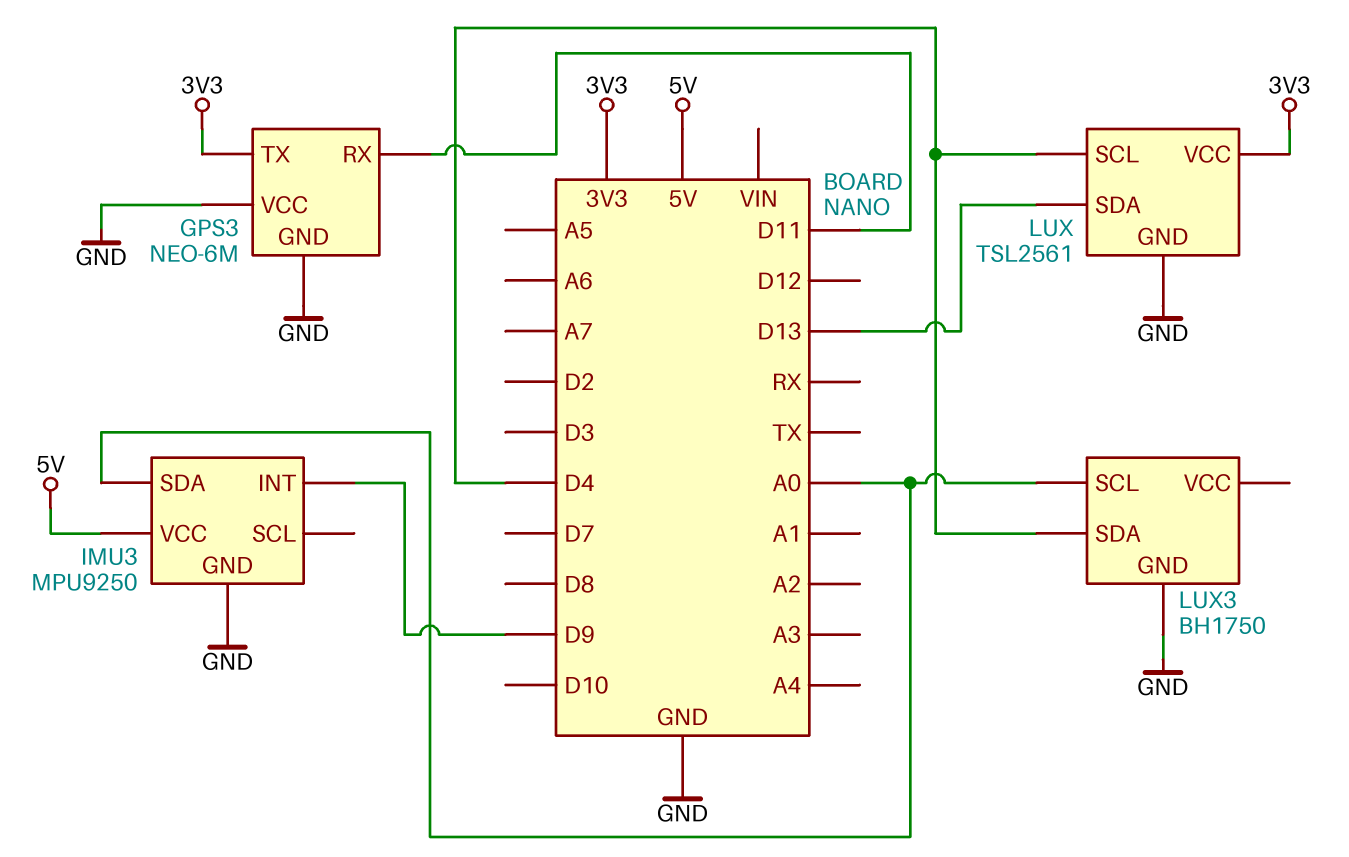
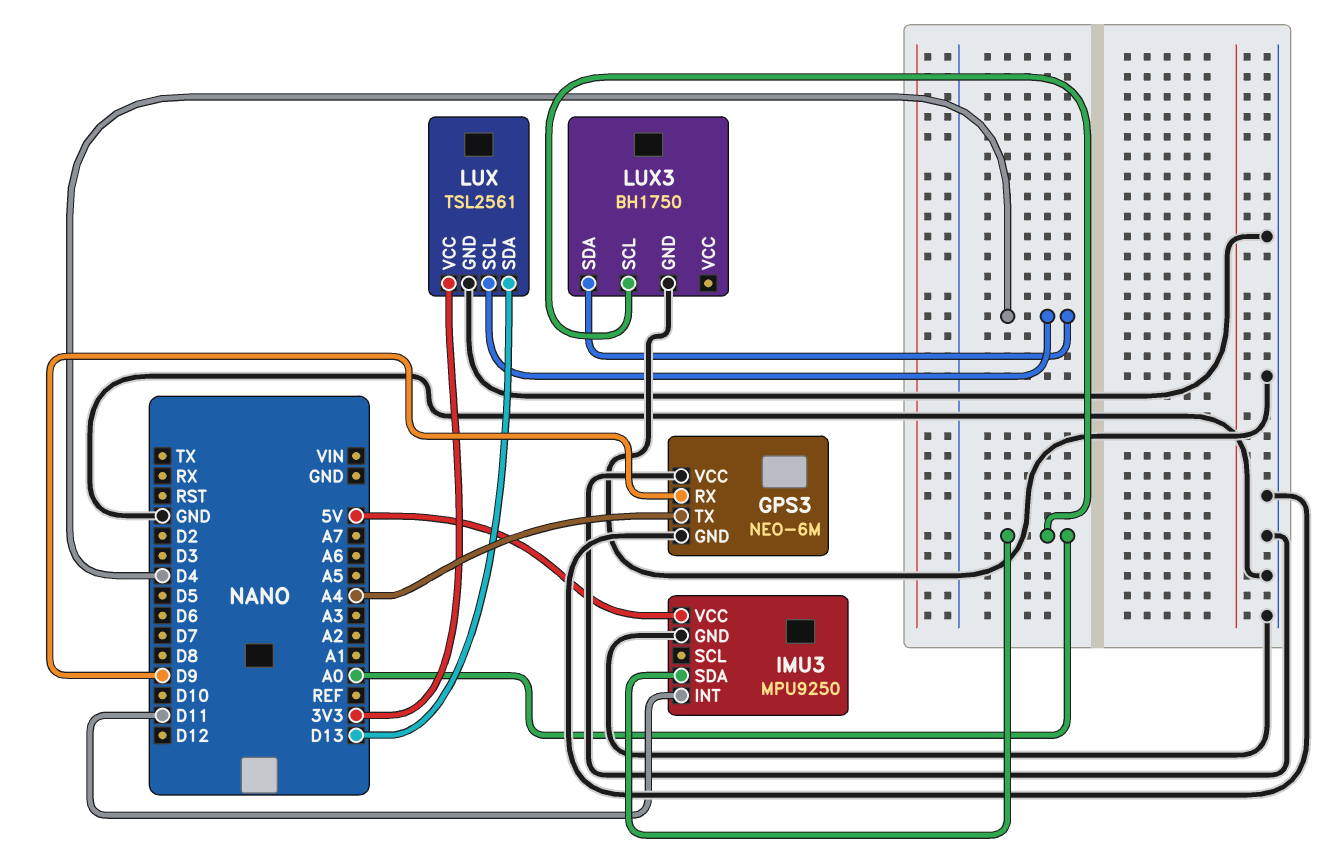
GPS3 pin RX: D11 -> D9
GPS3 pin TX: 3V3 -> A4
IMU3 pin INT: D9 -> D11

